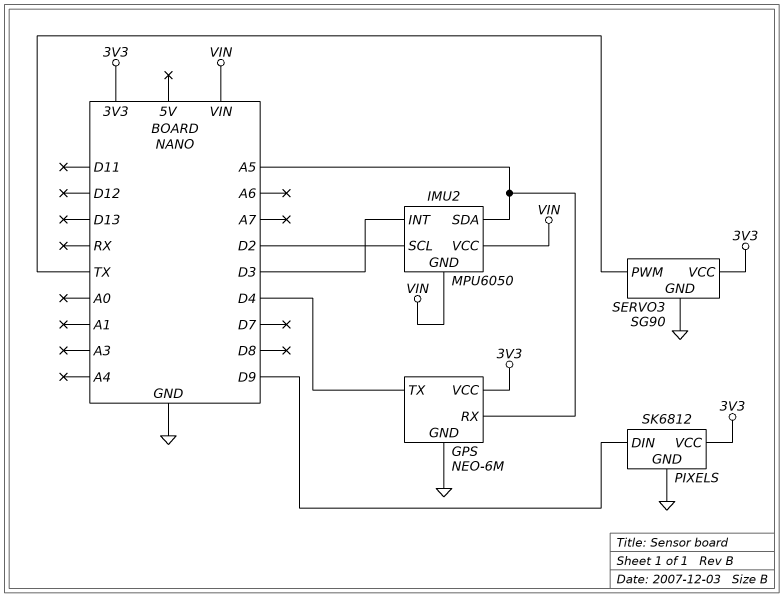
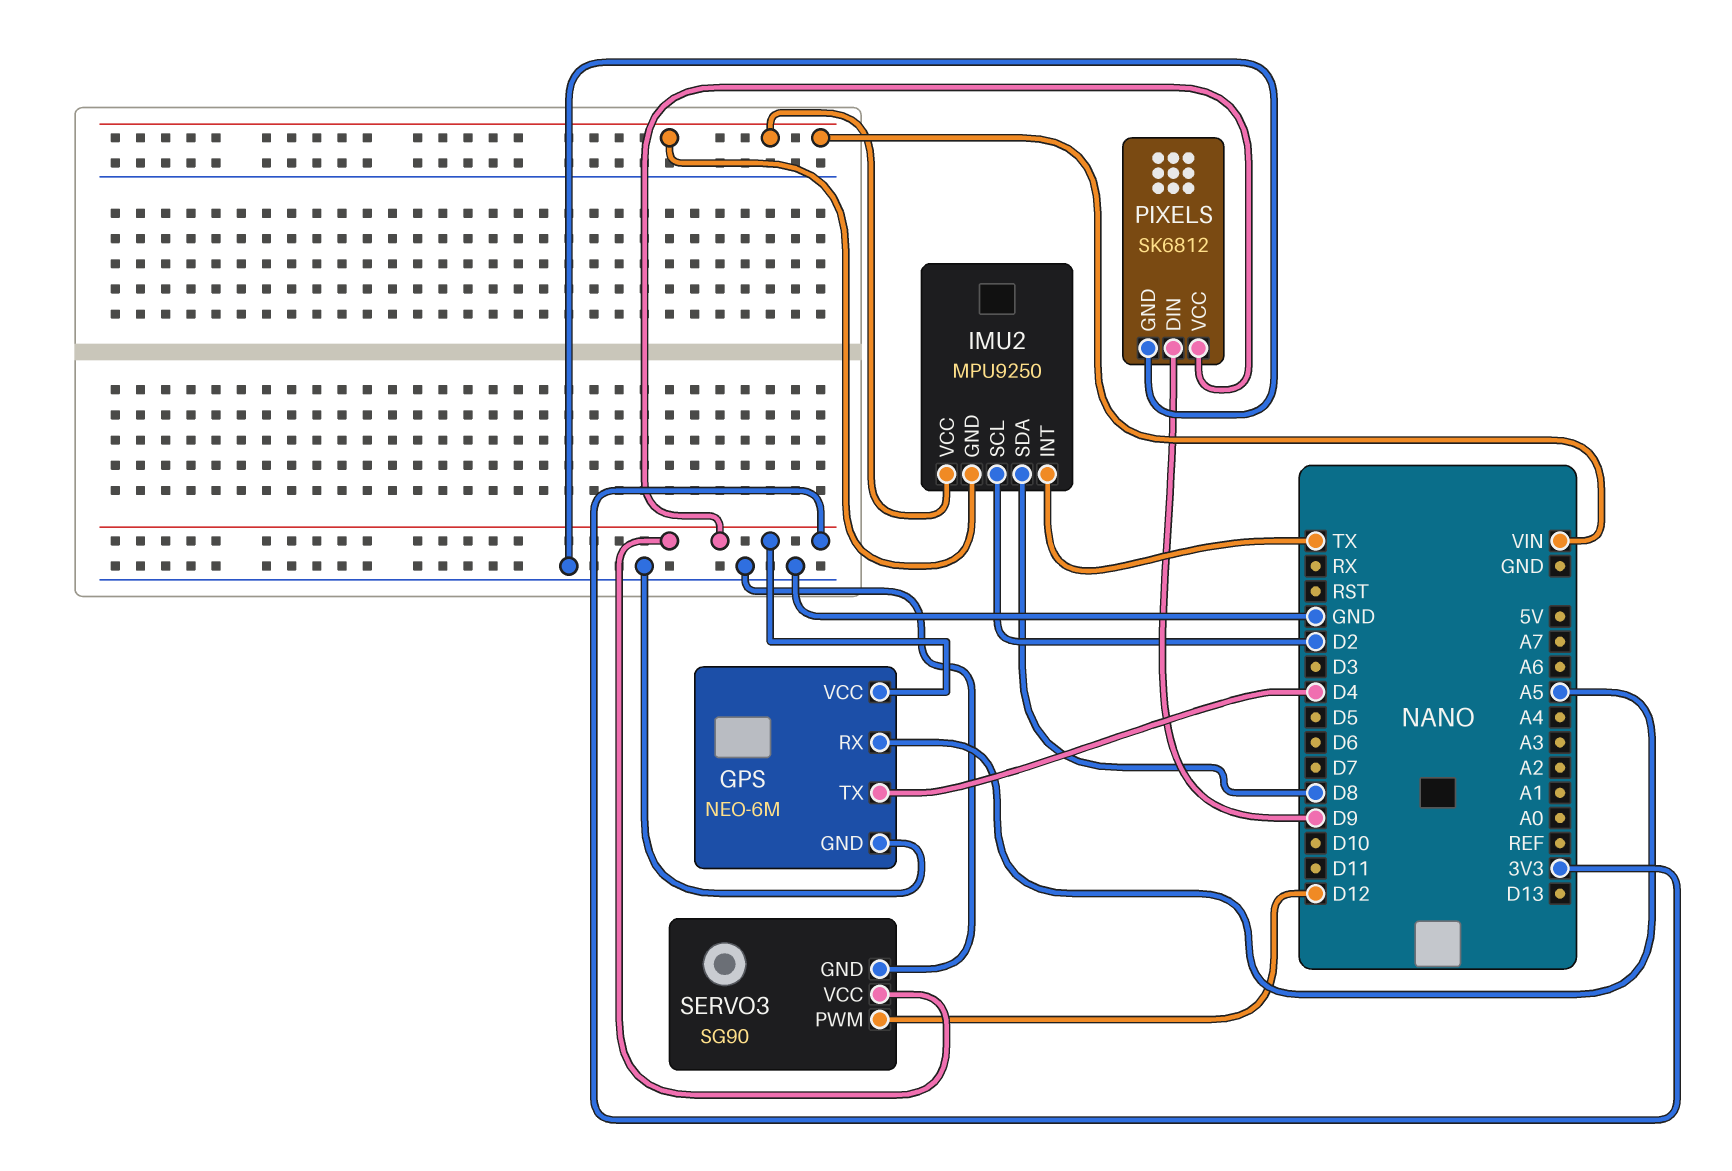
IMU2: MPU6050 -> MPU9250
IMU2 pin INT: D3 -> TX
IMU2 pin SDA: A5 -> D8
SERVO3 pin PWM: TX -> D12

